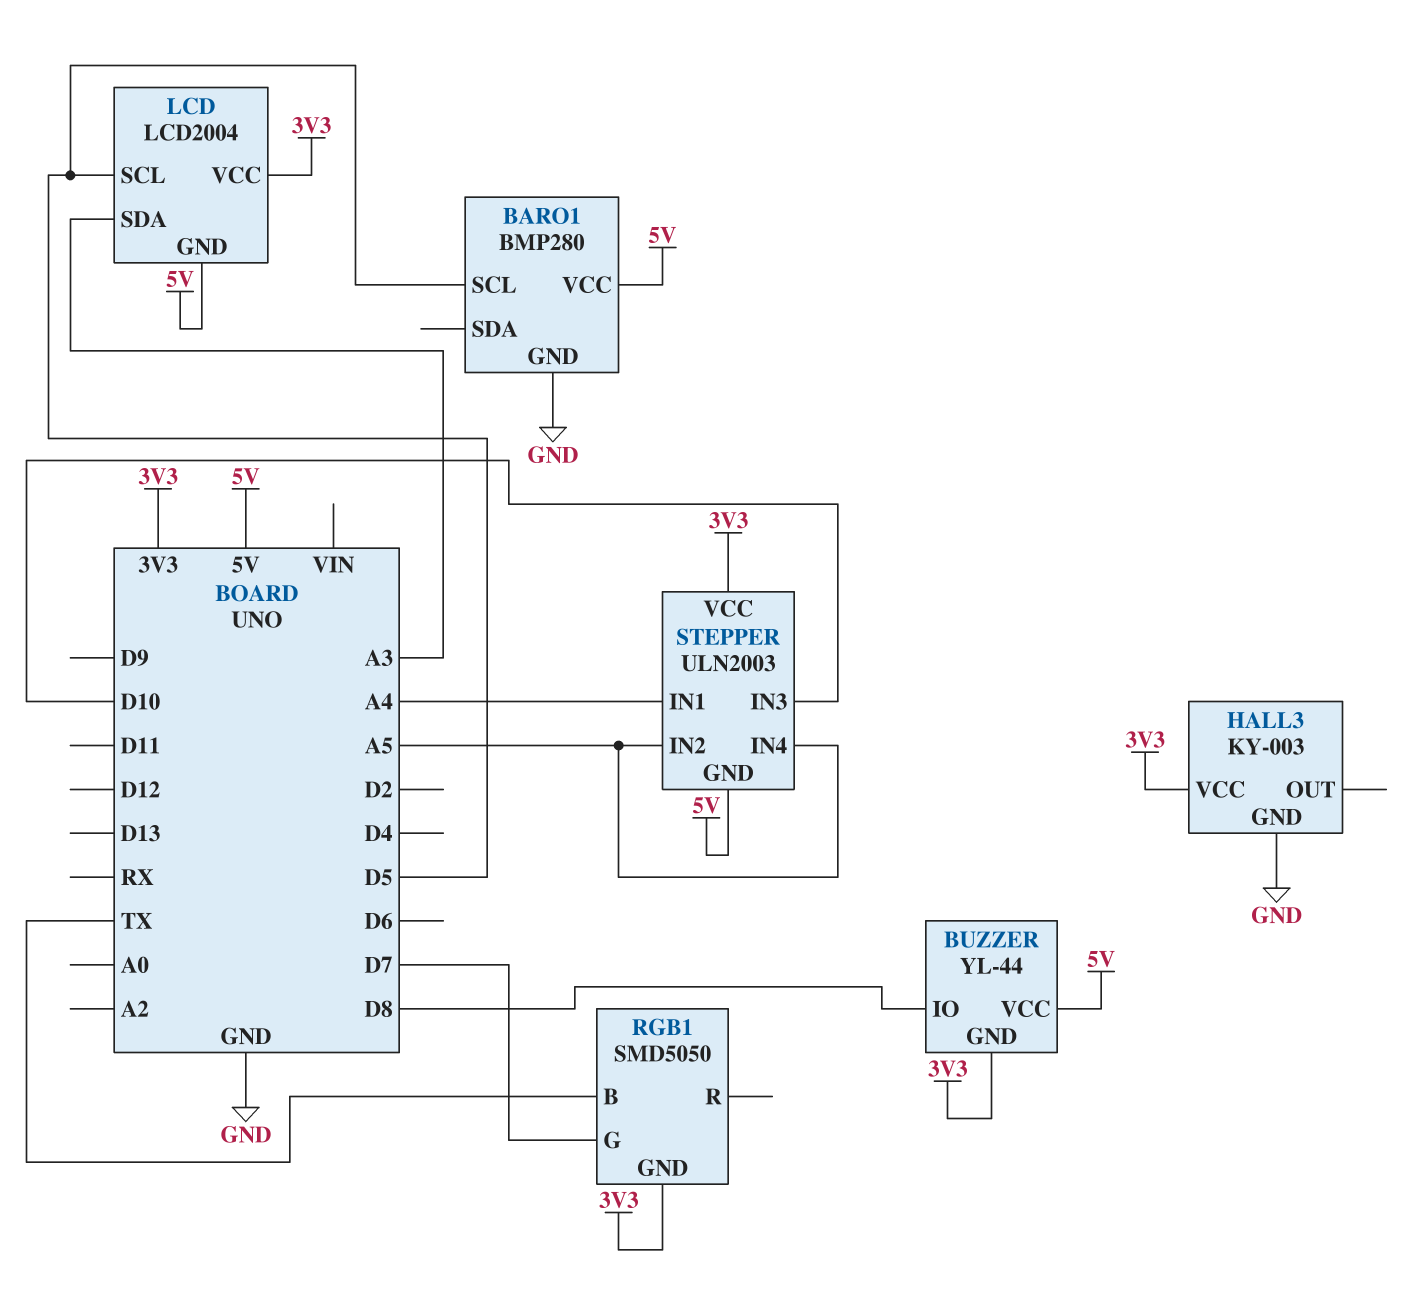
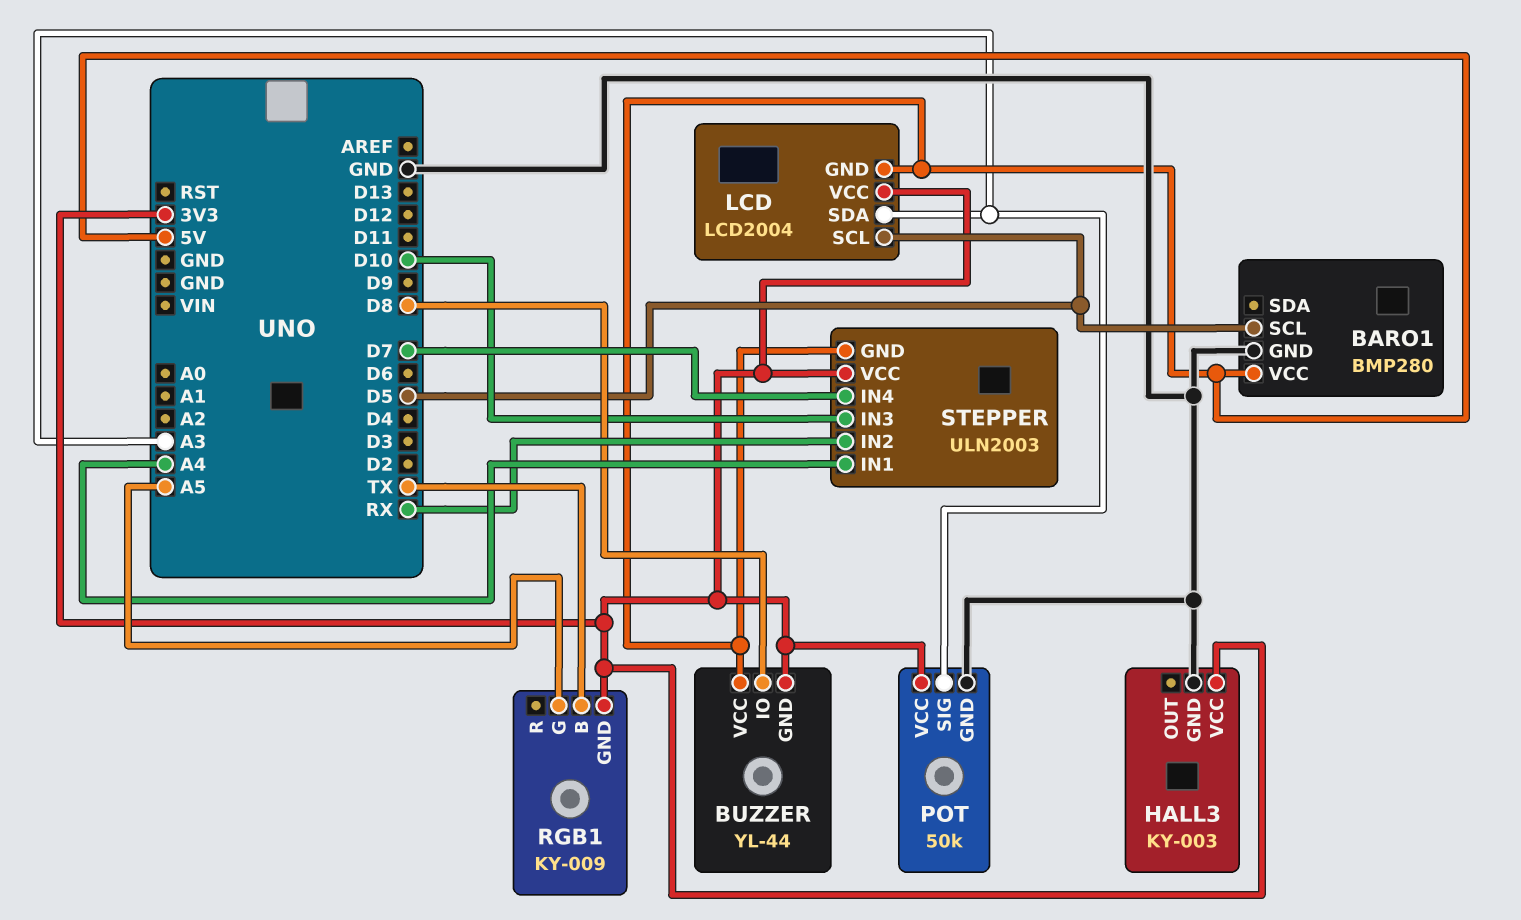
POT: none -> 50k
POT pin GND: none -> GND
POT pin SIG: none -> A3
POT pin VCC: none -> 3V3
RGB1: SMD5050 -> KY-009
RGB1 pin G: D7 -> A5
STEPPER pin IN2: A5 -> RX
STEPPER pin IN4: A5 -> D7

